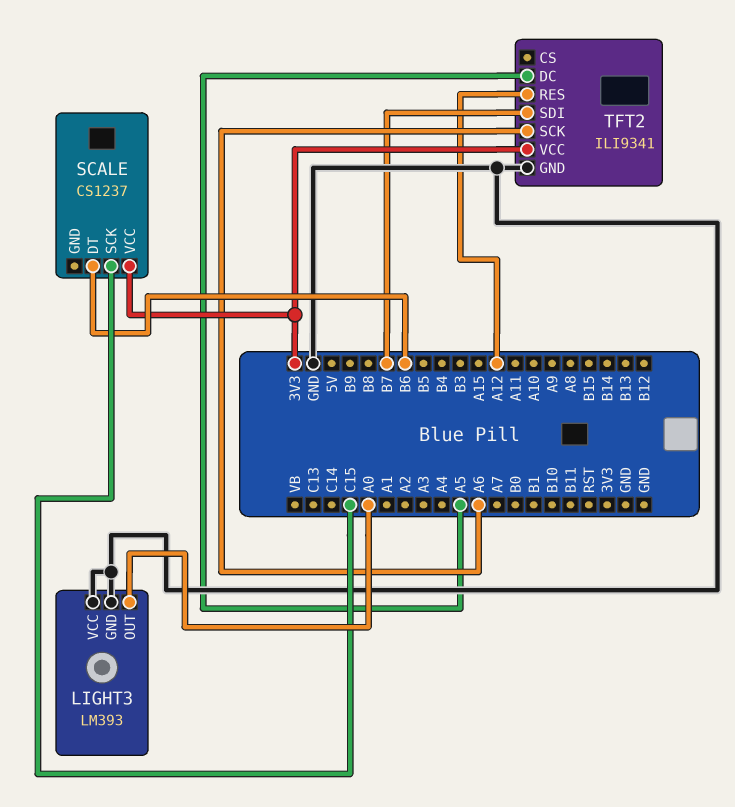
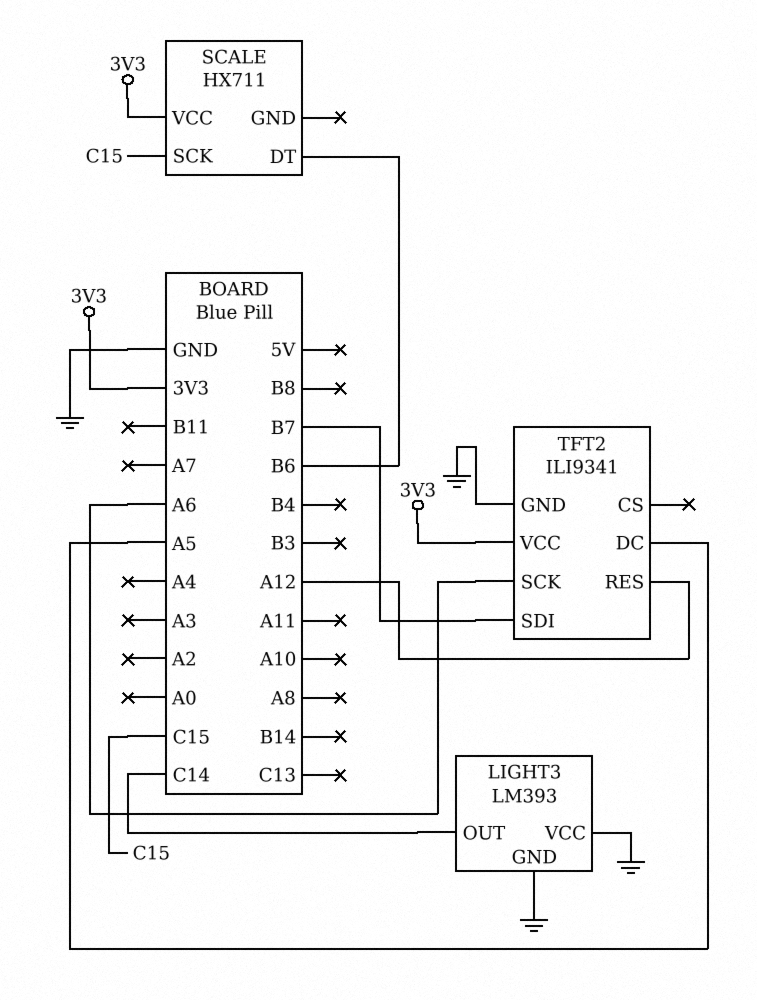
LIGHT3 pin OUT: A0 -> C14
SCALE: CS1237 -> HX711

